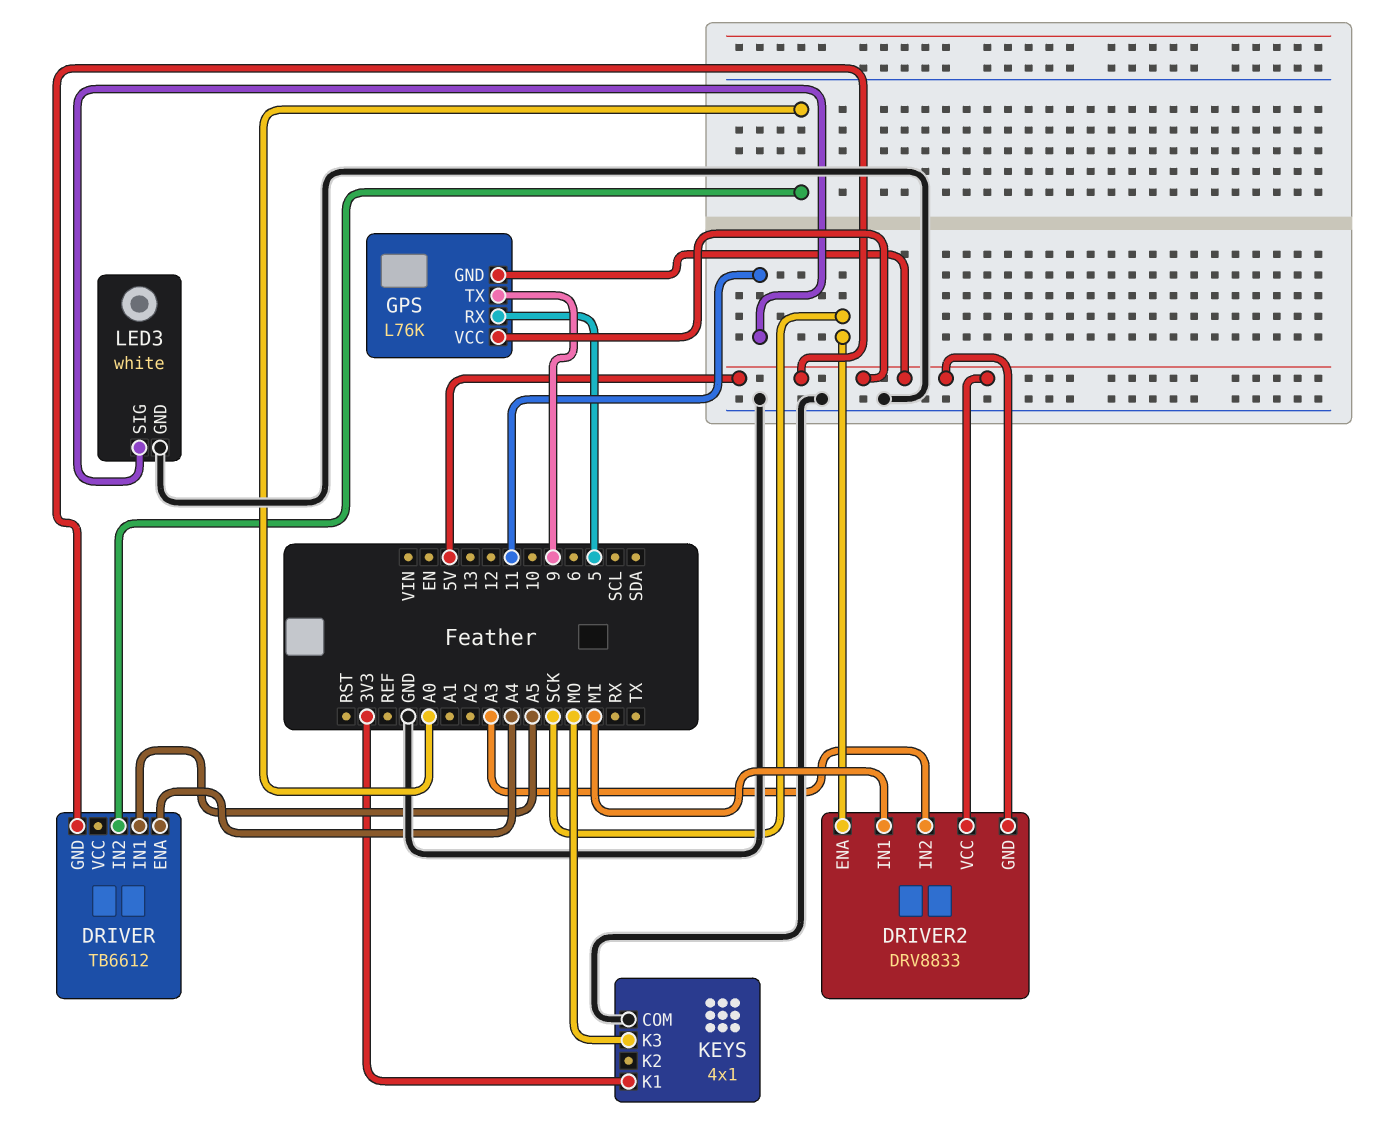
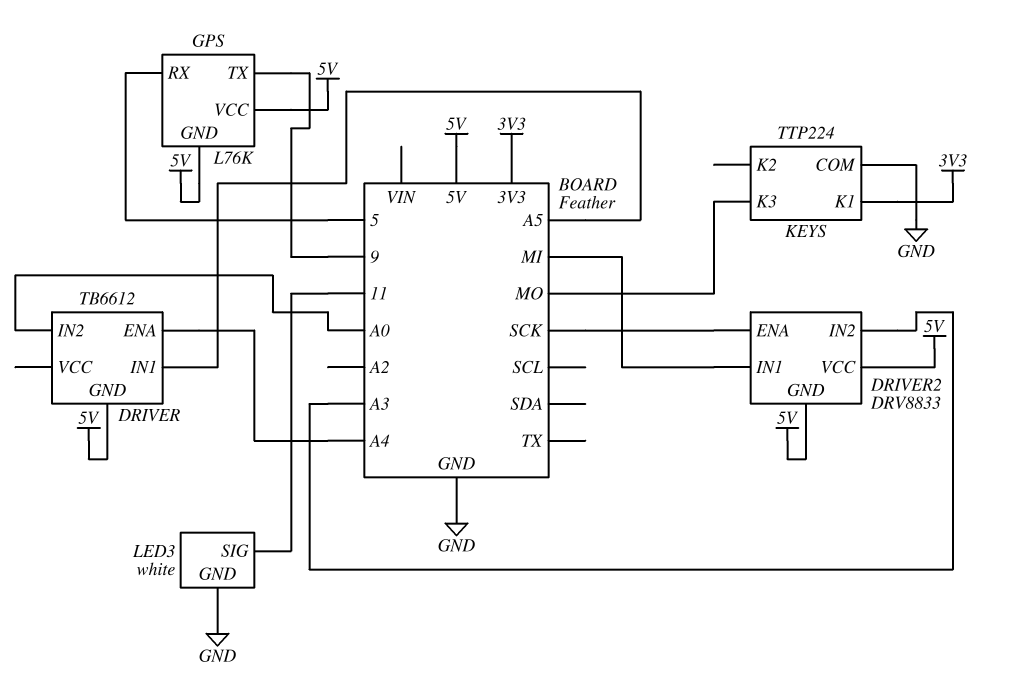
KEYS: 4x1 -> TTP224

